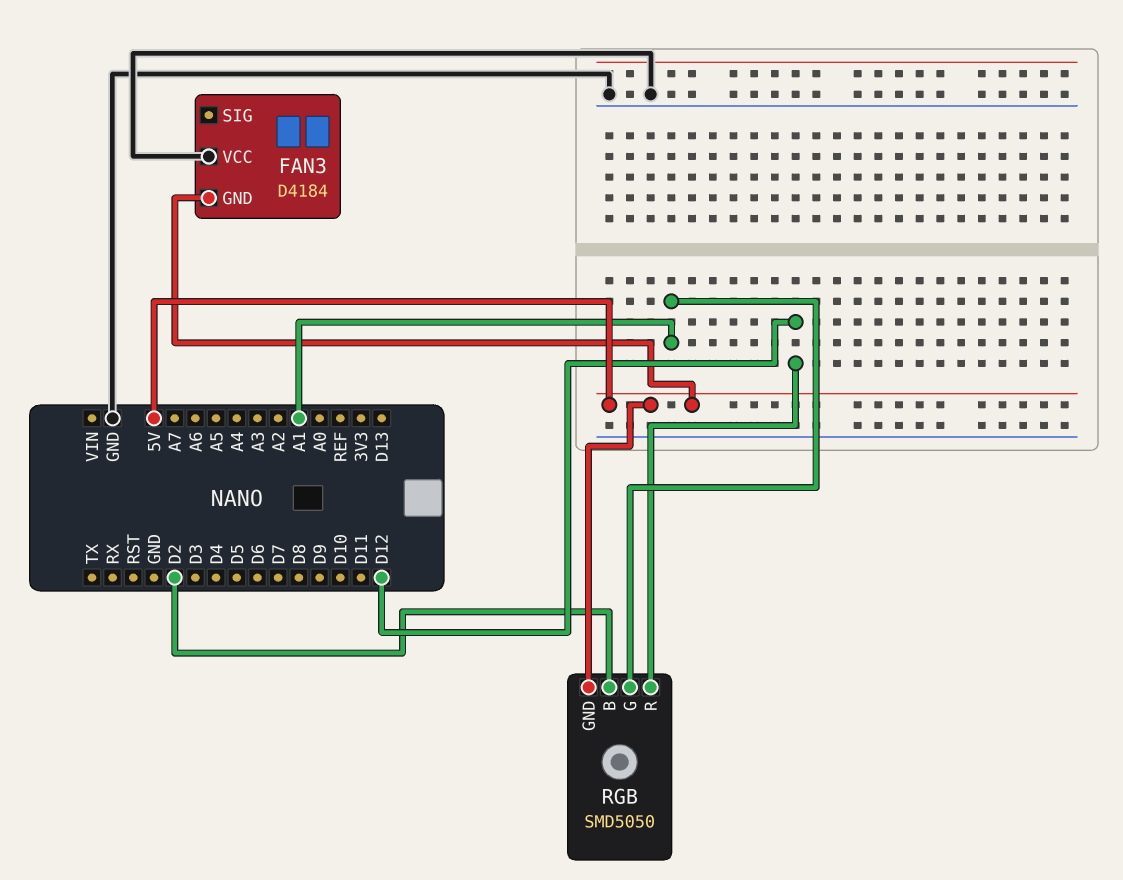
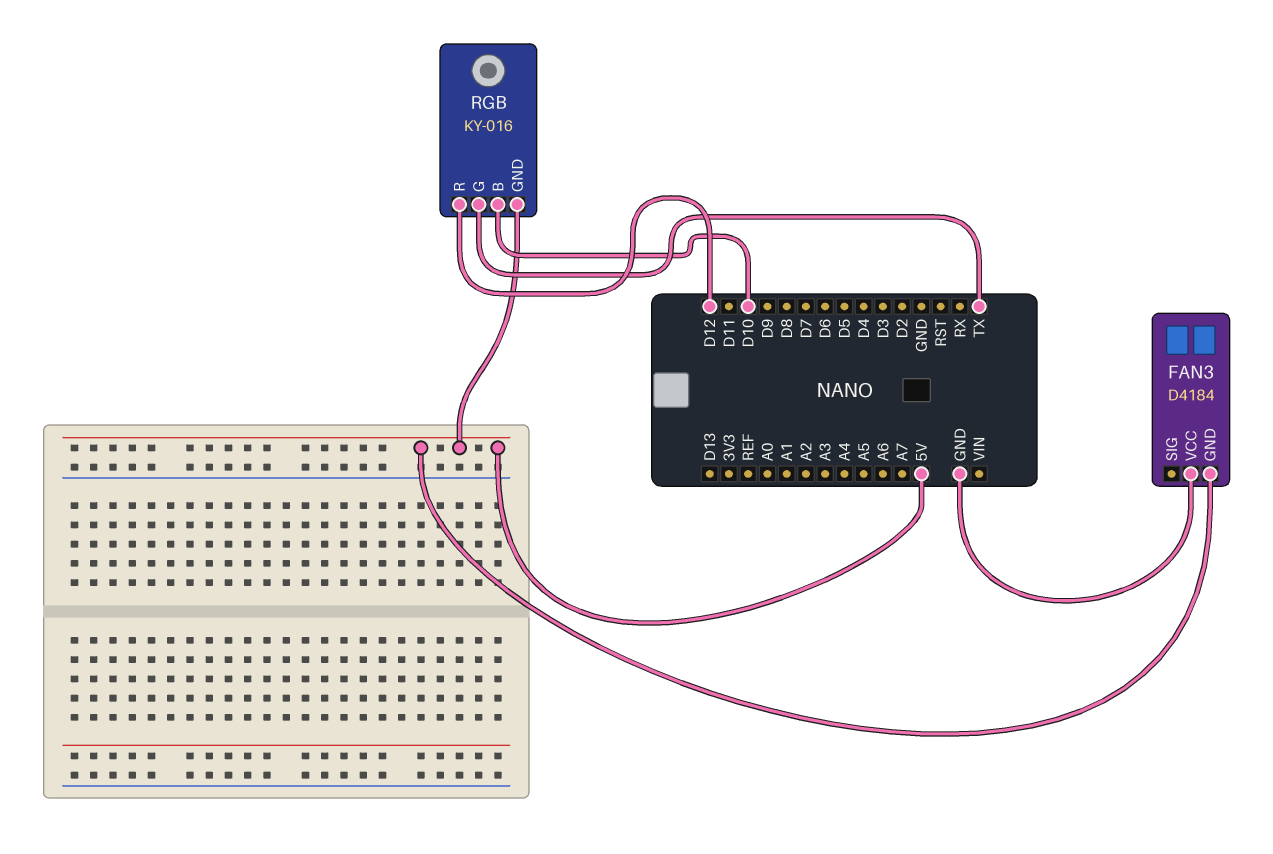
RGB: SMD5050 -> KY-016
RGB pin B: D2 -> D10
RGB pin G: A1 -> TX

